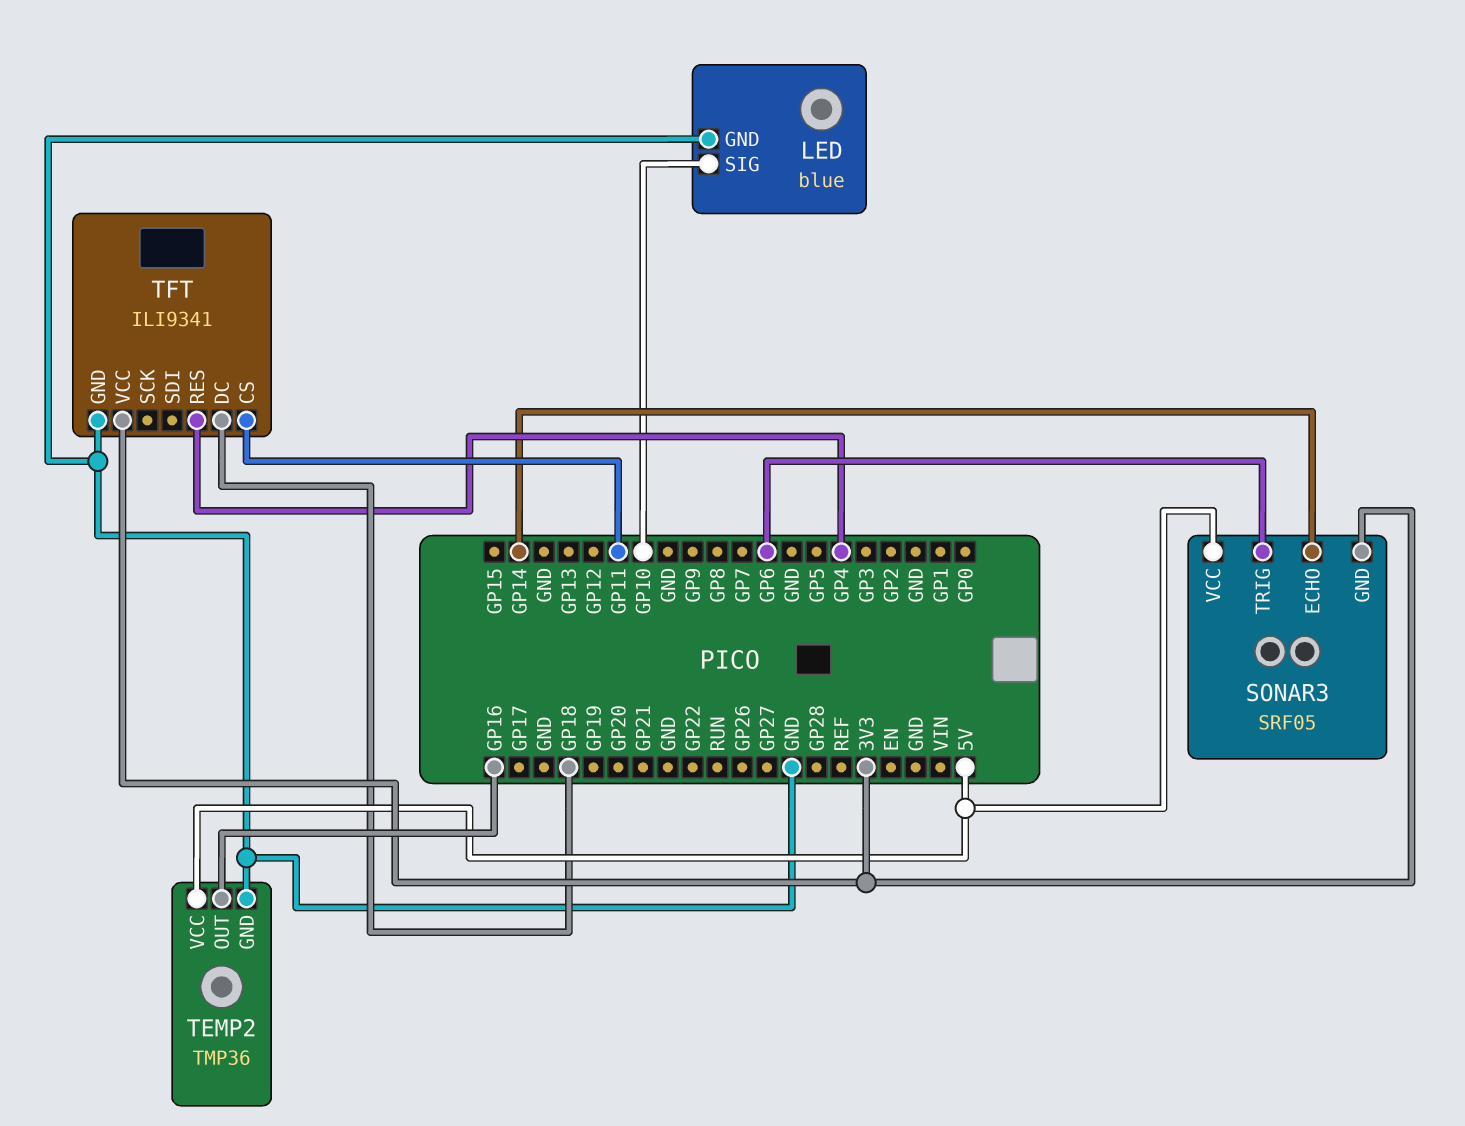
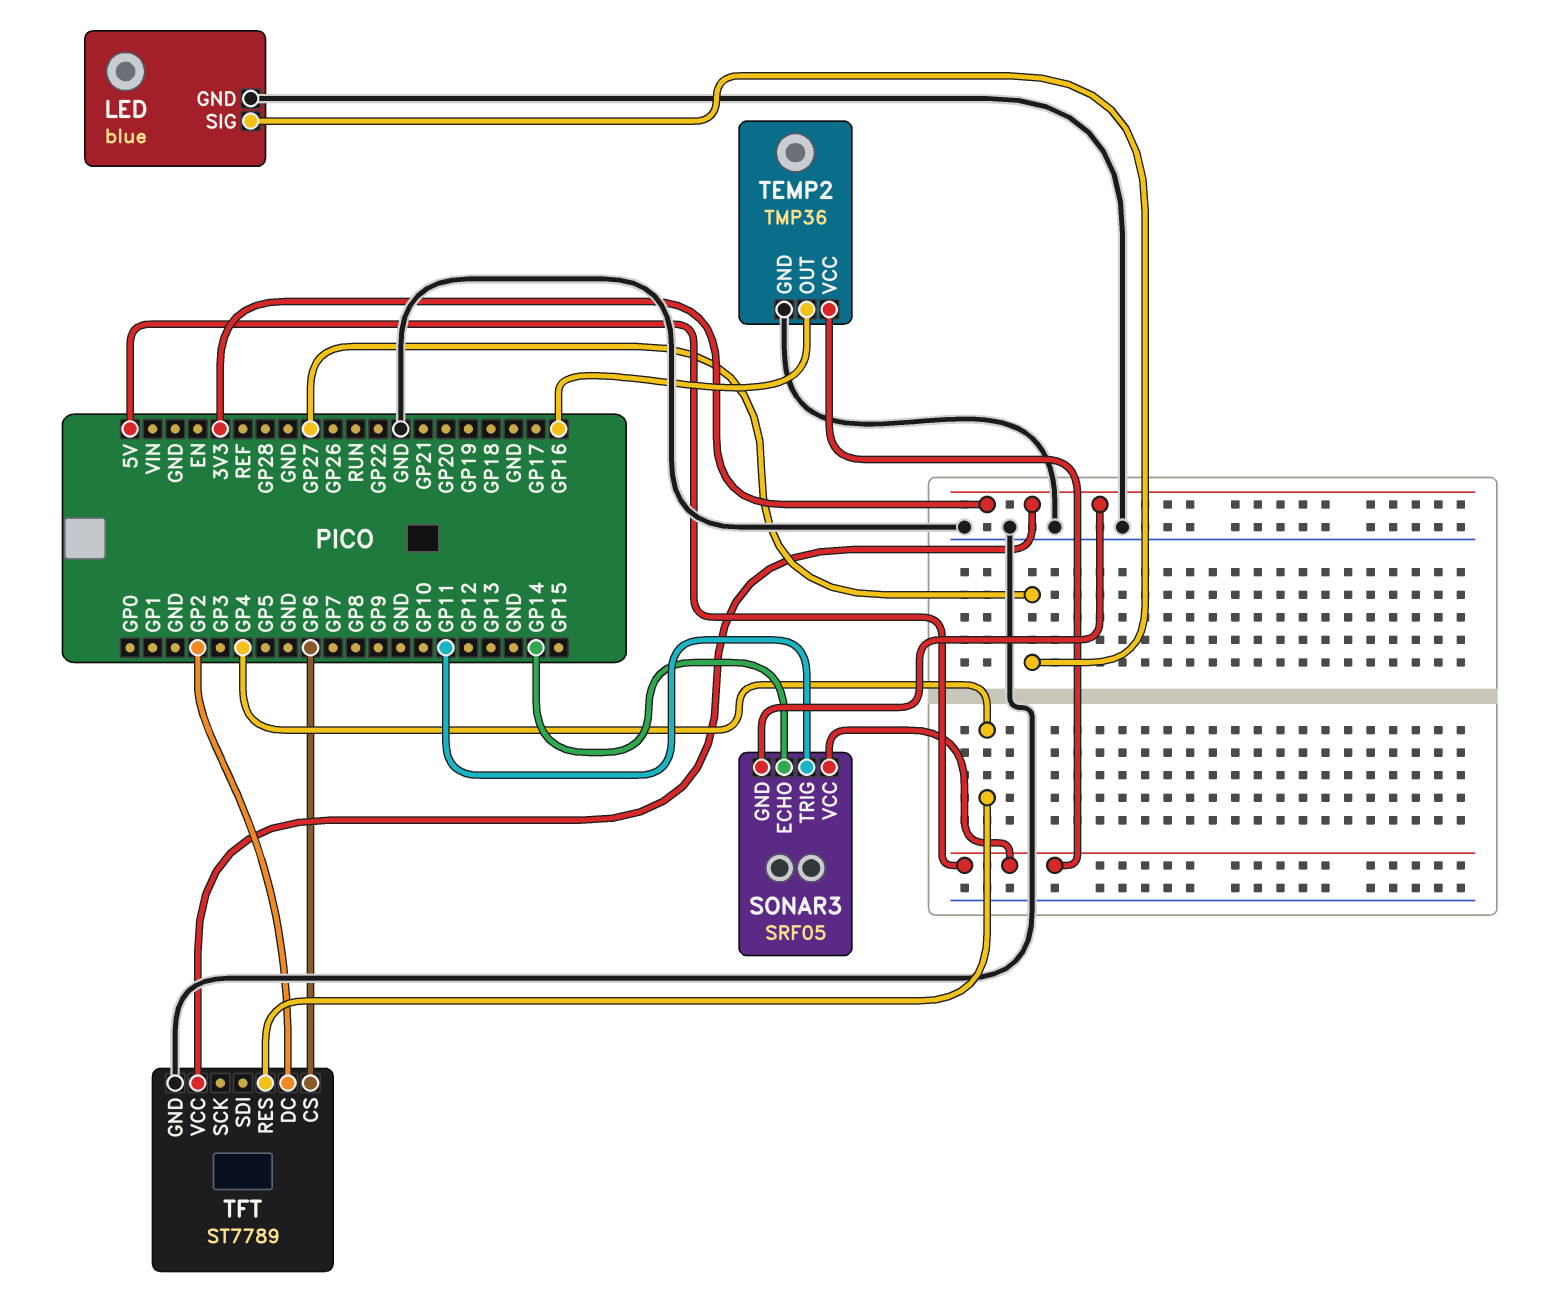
LED pin SIG: GP10 -> GP27
SONAR3 pin TRIG: GP6 -> GP11
TFT: ILI9341 -> ST7789
TFT pin CS: GP11 -> GP6
TFT pin DC: GP18 -> GP2

